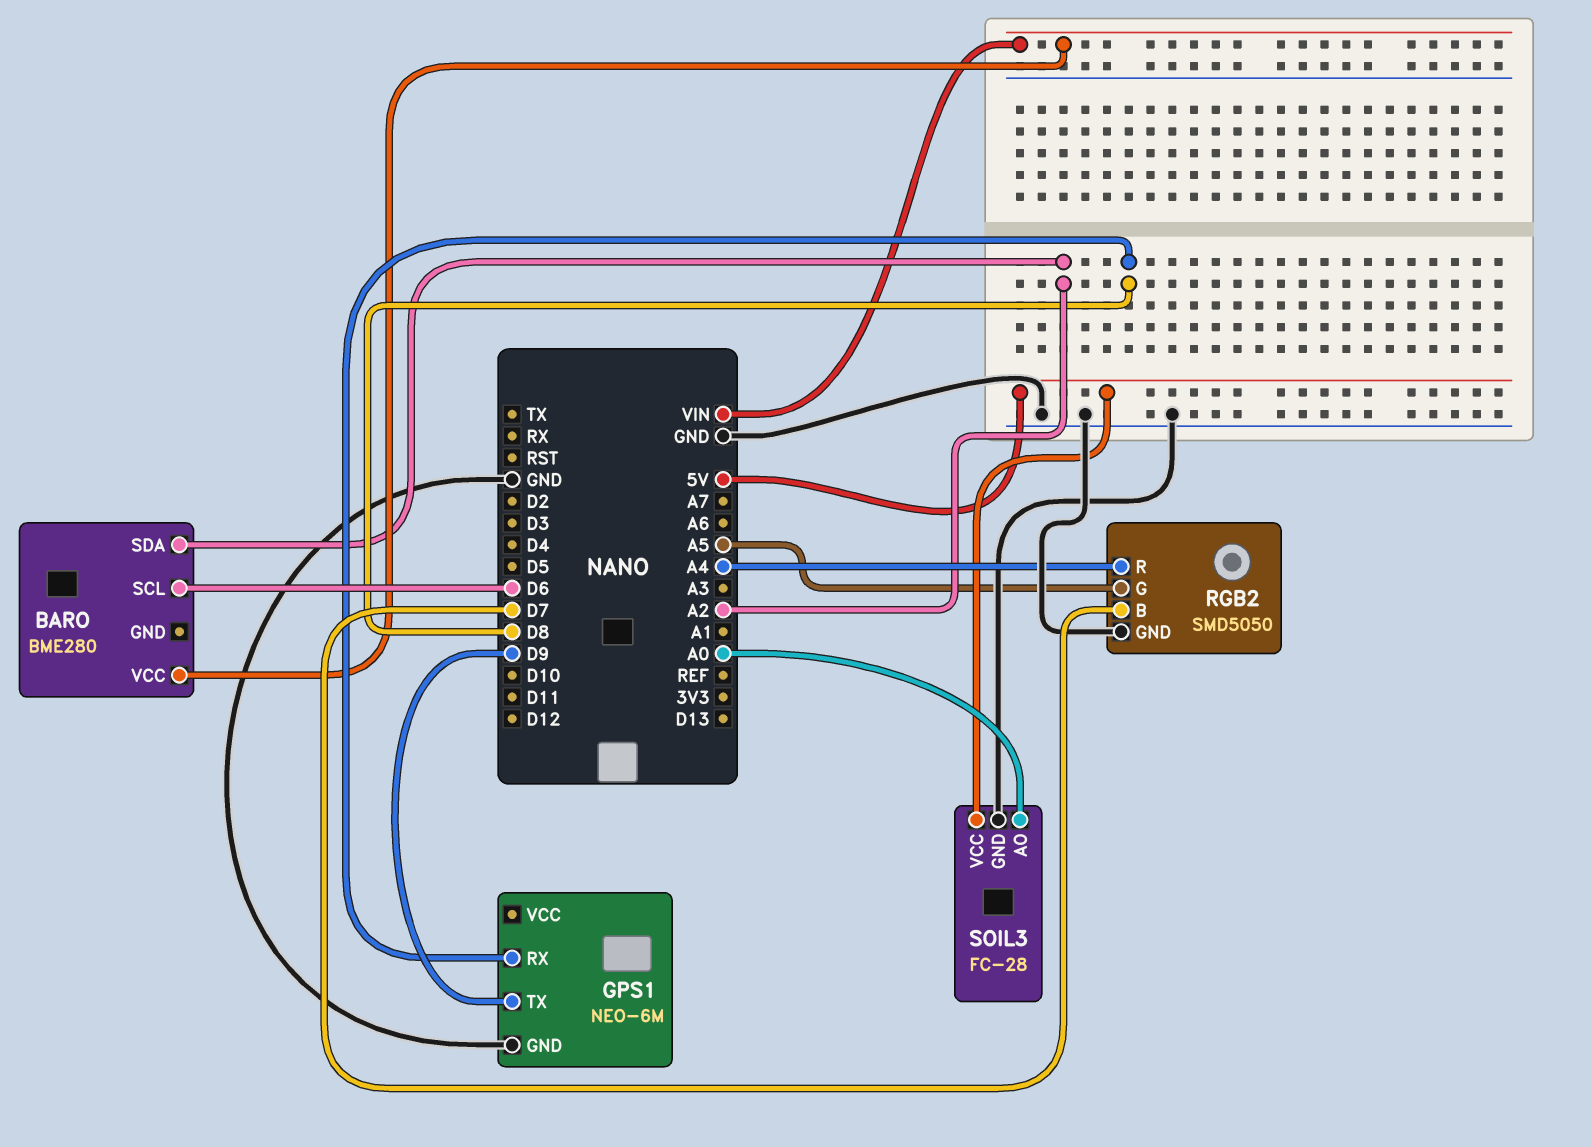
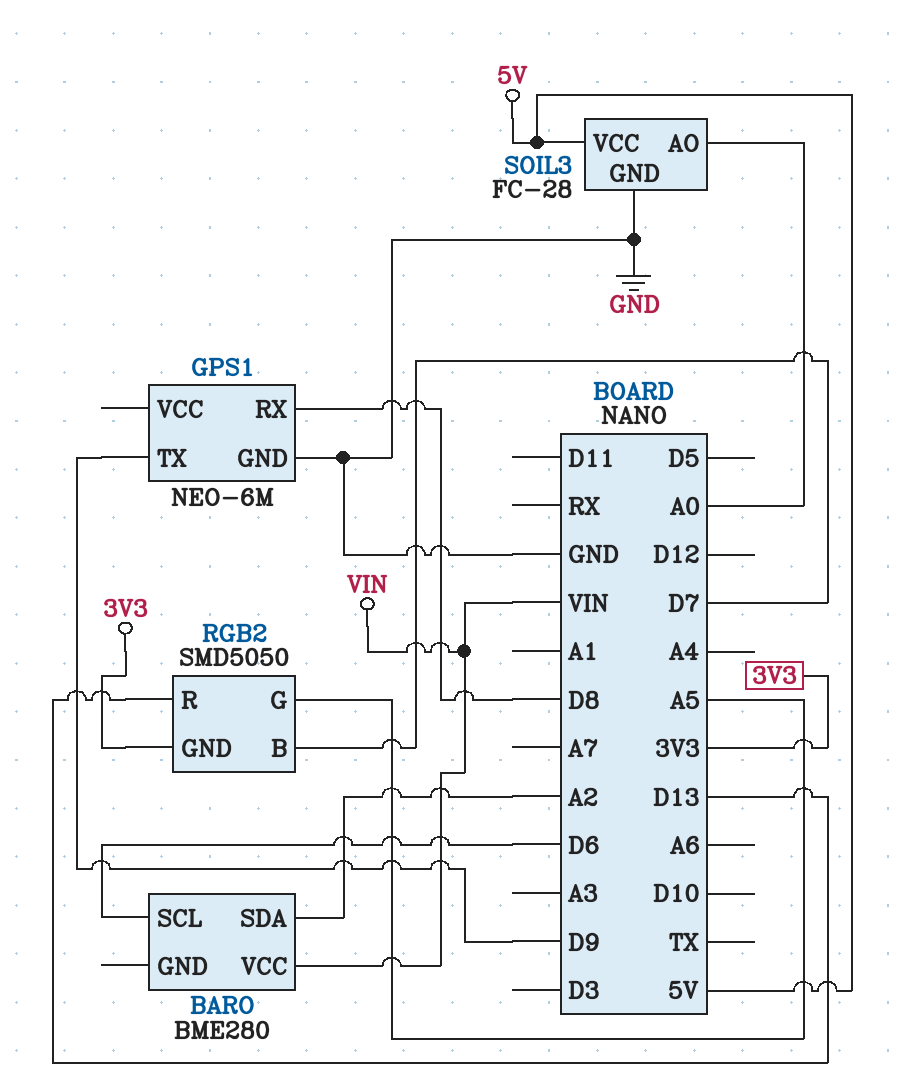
RGB2 pin GND: GND -> 3V3
RGB2 pin R: A4 -> D13

